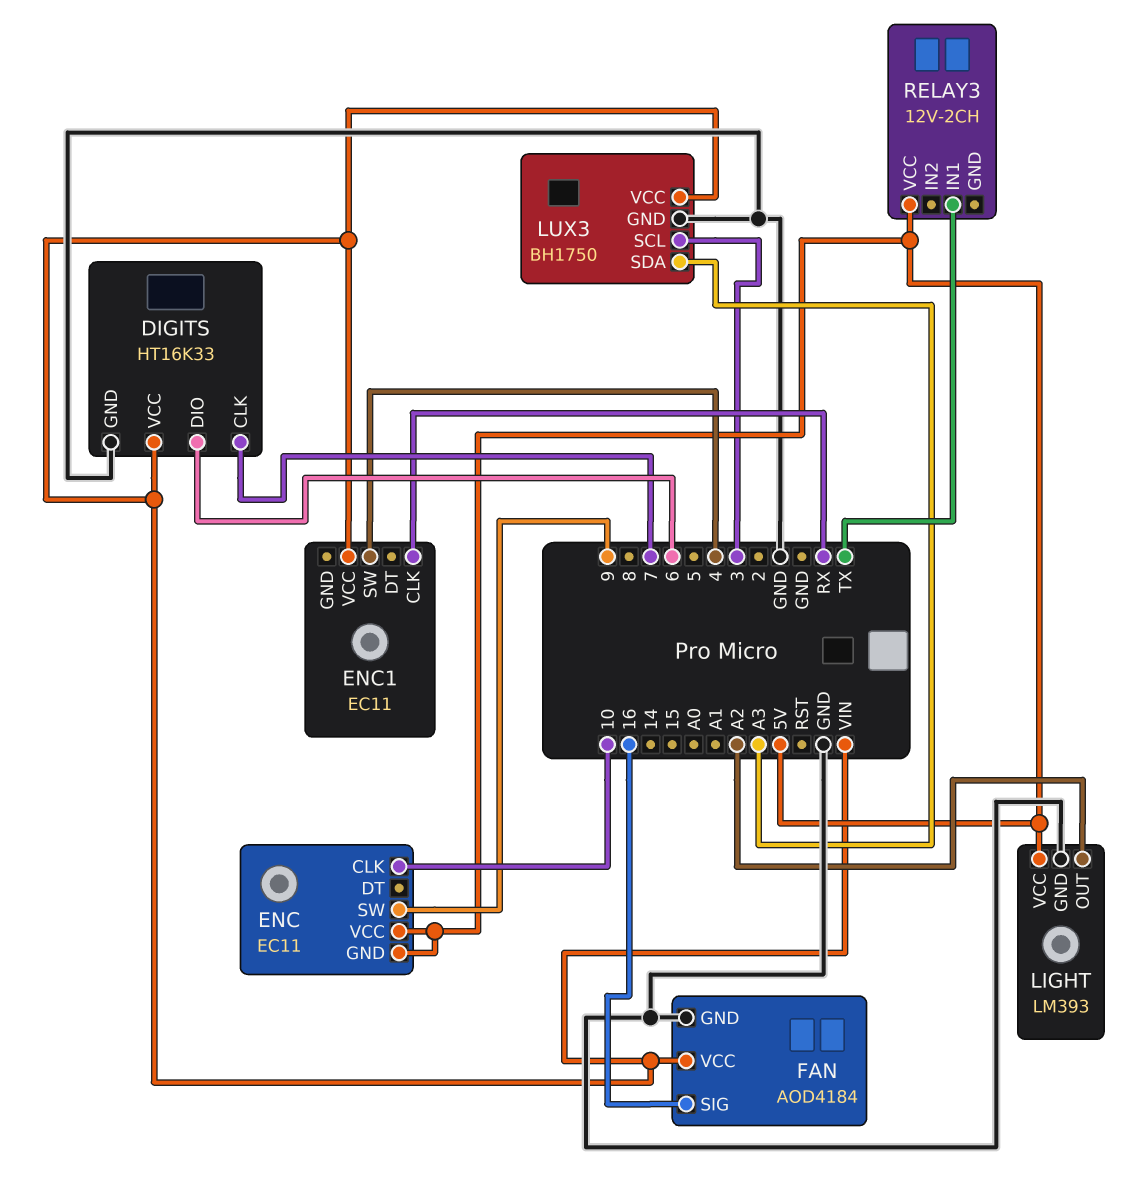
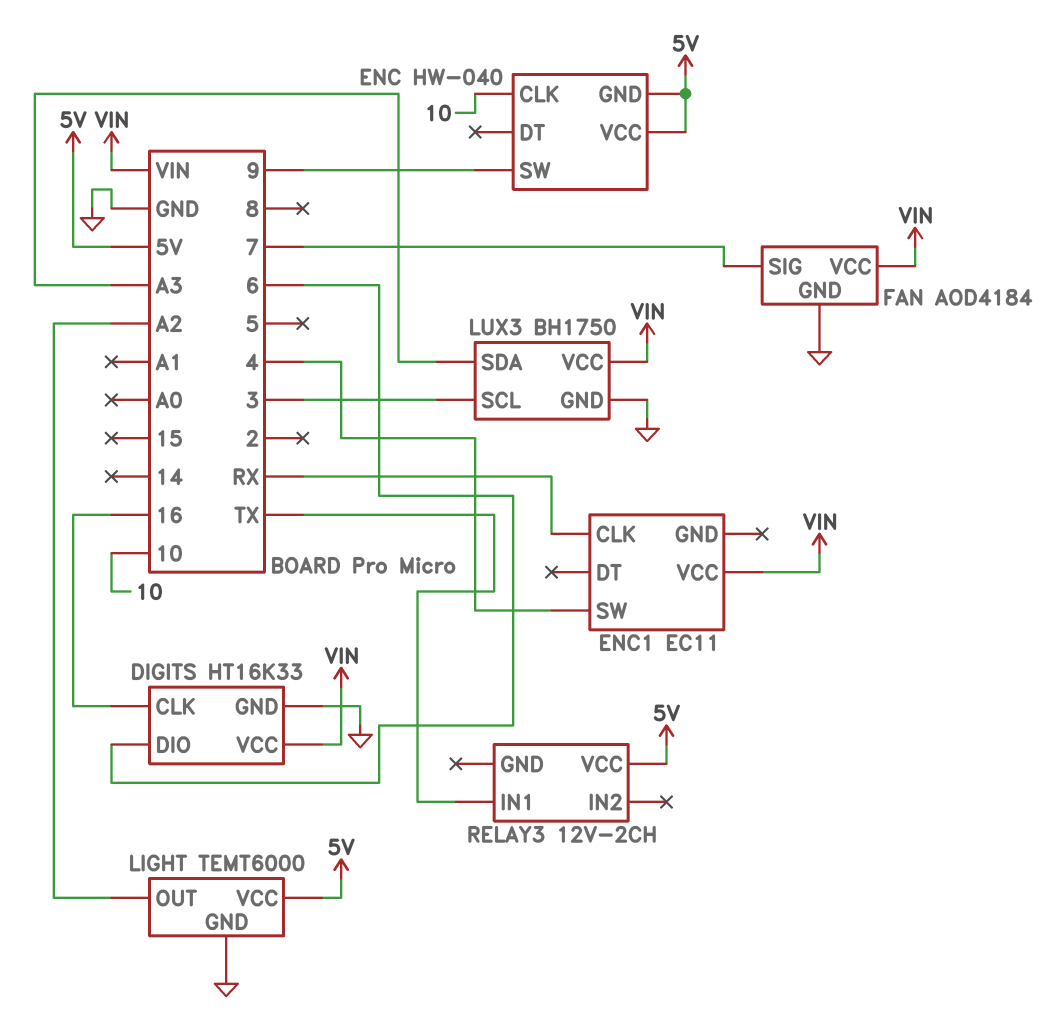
DIGITS pin CLK: 7 -> 16
ENC: EC11 -> HW-040
FAN pin SIG: 16 -> 7
LIGHT: LM393 -> TEMT6000

